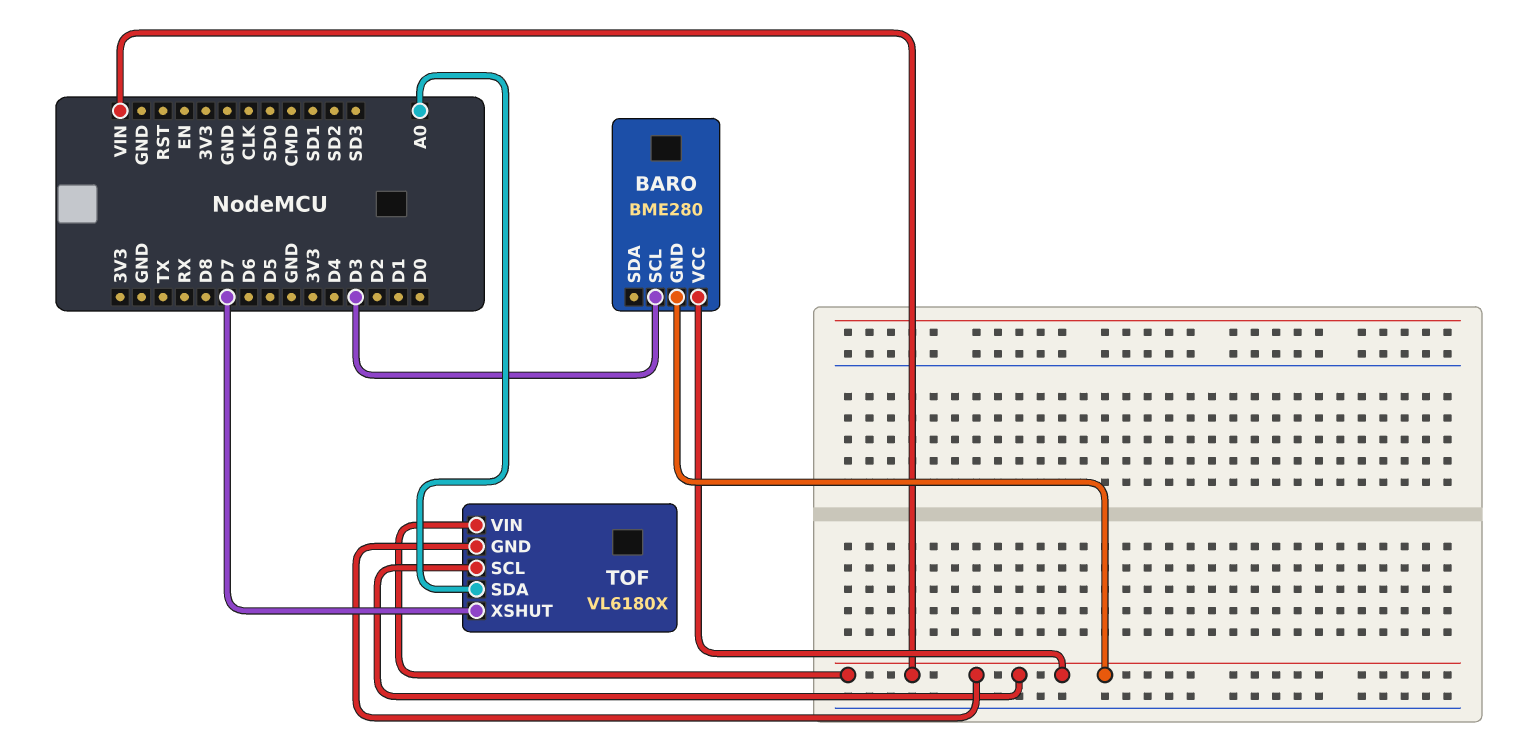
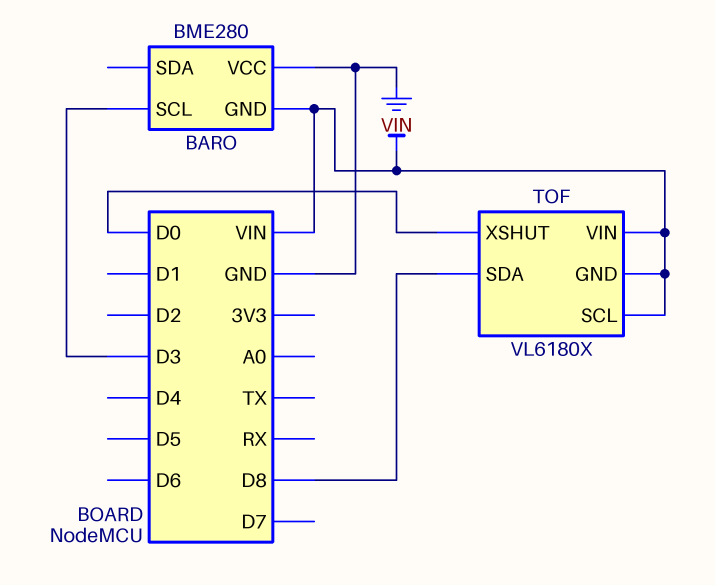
BARO pin VCC: VIN -> GND
TOF pin SDA: A0 -> D8
TOF pin XSHUT: D7 -> D0

